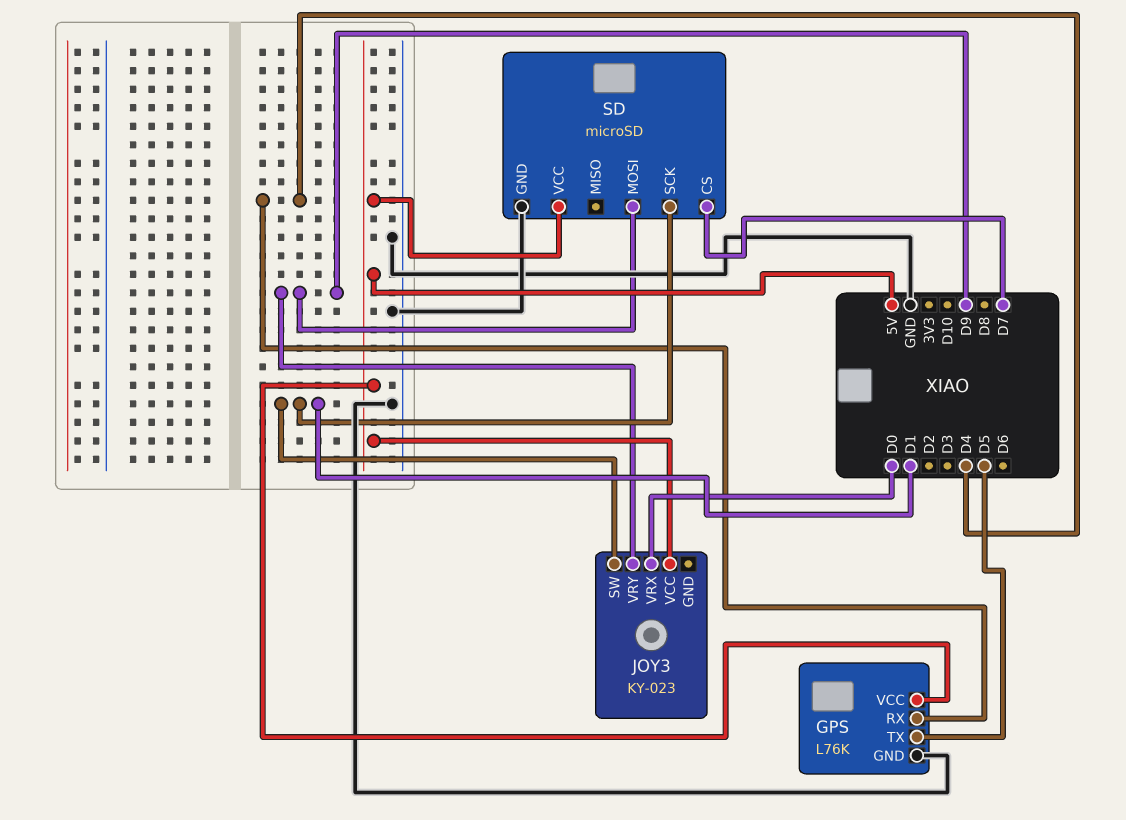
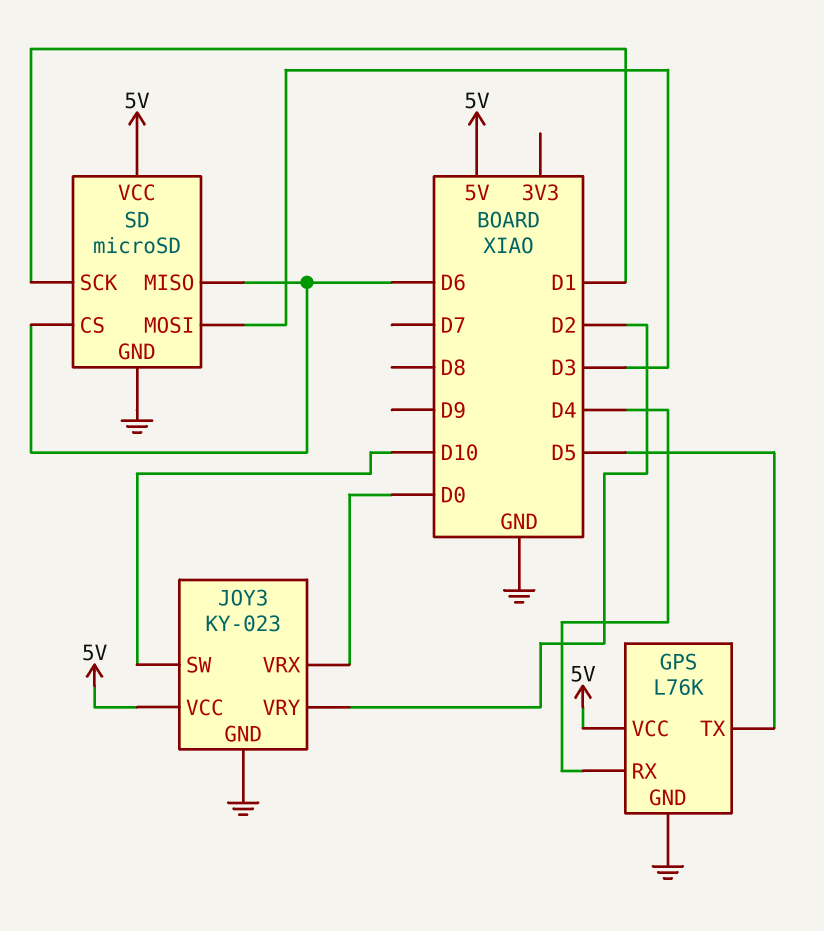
JOY3 pin GND: none -> GND
JOY3 pin SW: D1 -> D10
JOY3 pin VRY: D9 -> D2
SD pin CS: D7 -> D6
SD pin MISO: none -> D6
SD pin MOSI: D9 -> D3

